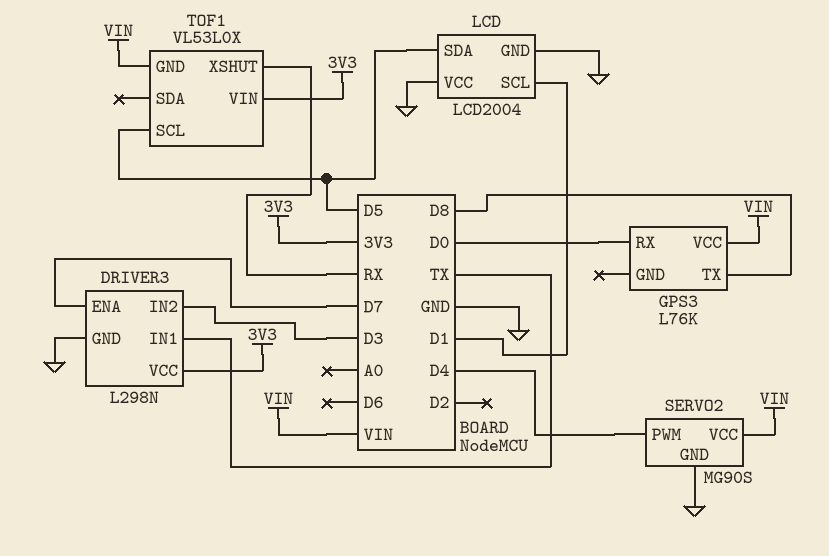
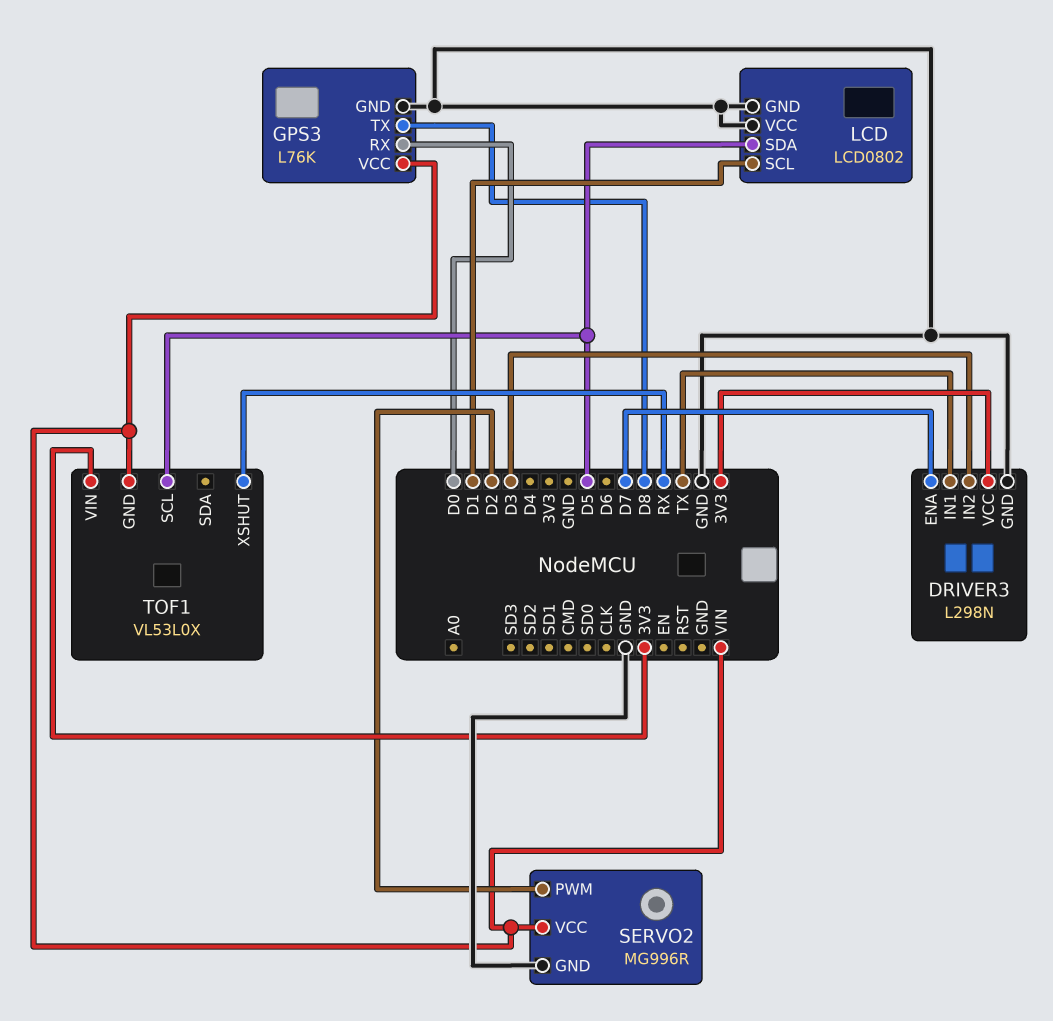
GPS3 pin GND: none -> GND
LCD: LCD2004 -> LCD0802
SERVO2: MG90S -> MG996R
SERVO2 pin PWM: D4 -> D2

